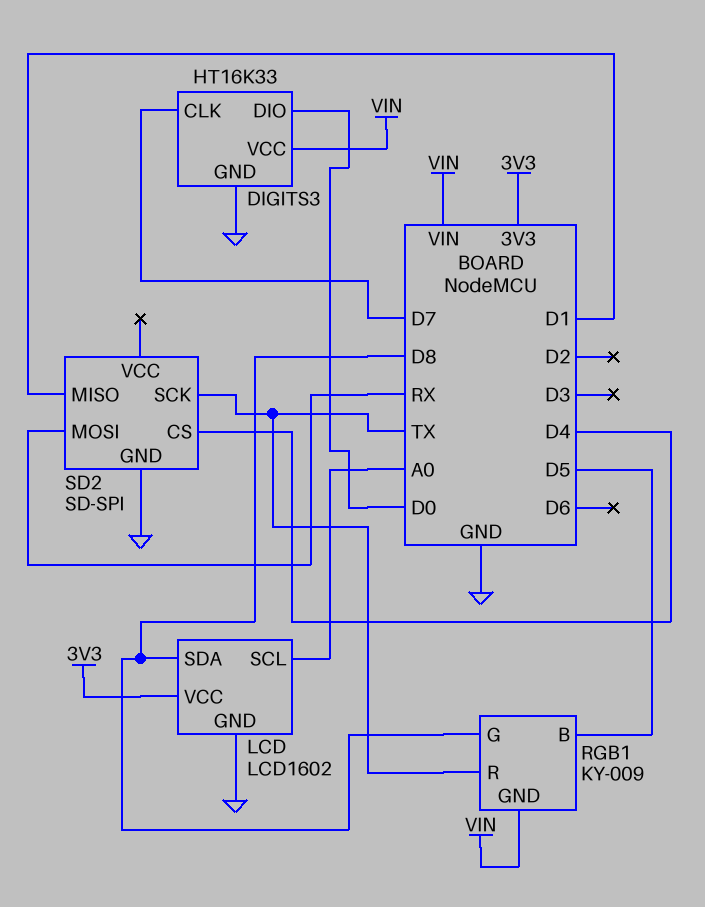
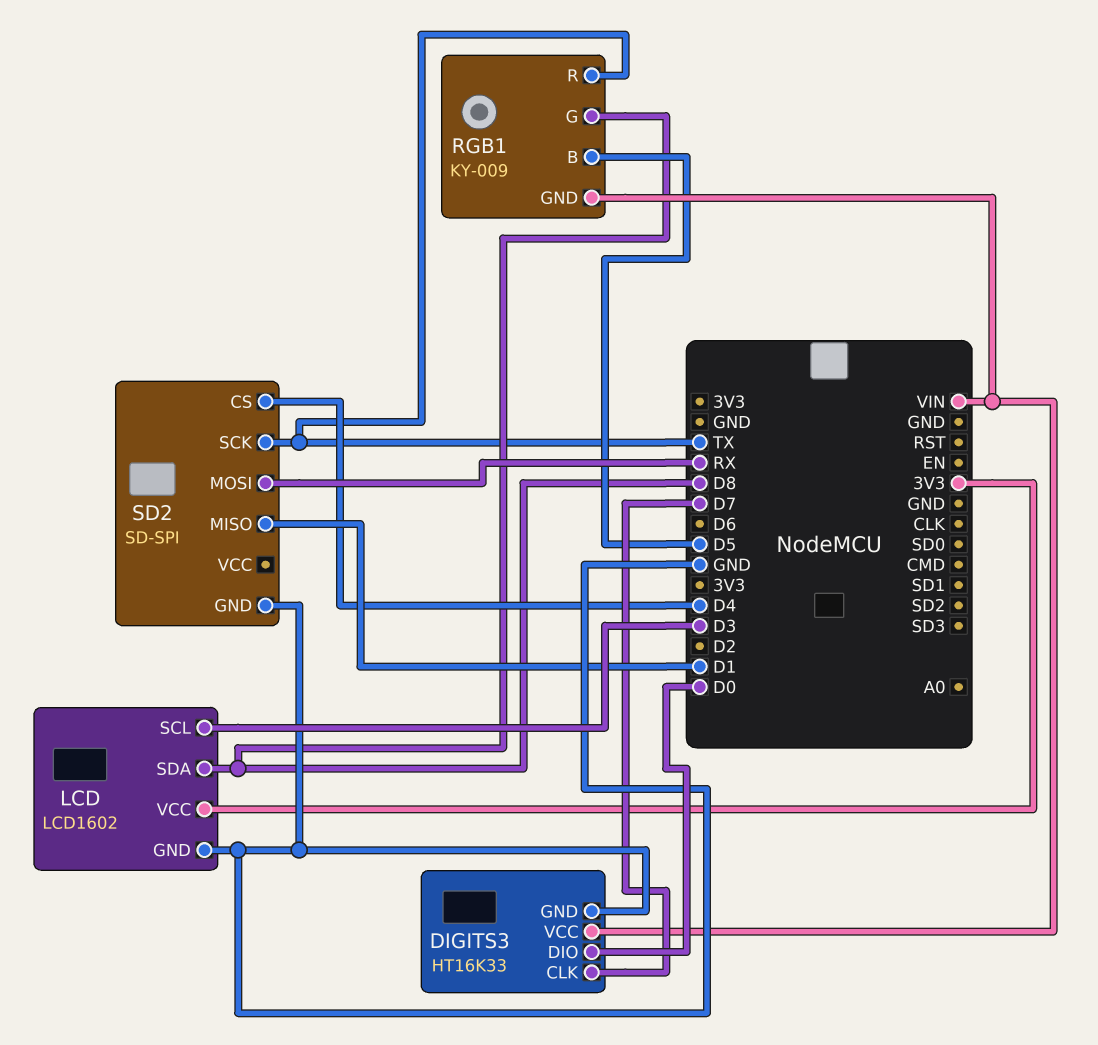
LCD pin SCL: A0 -> D3

